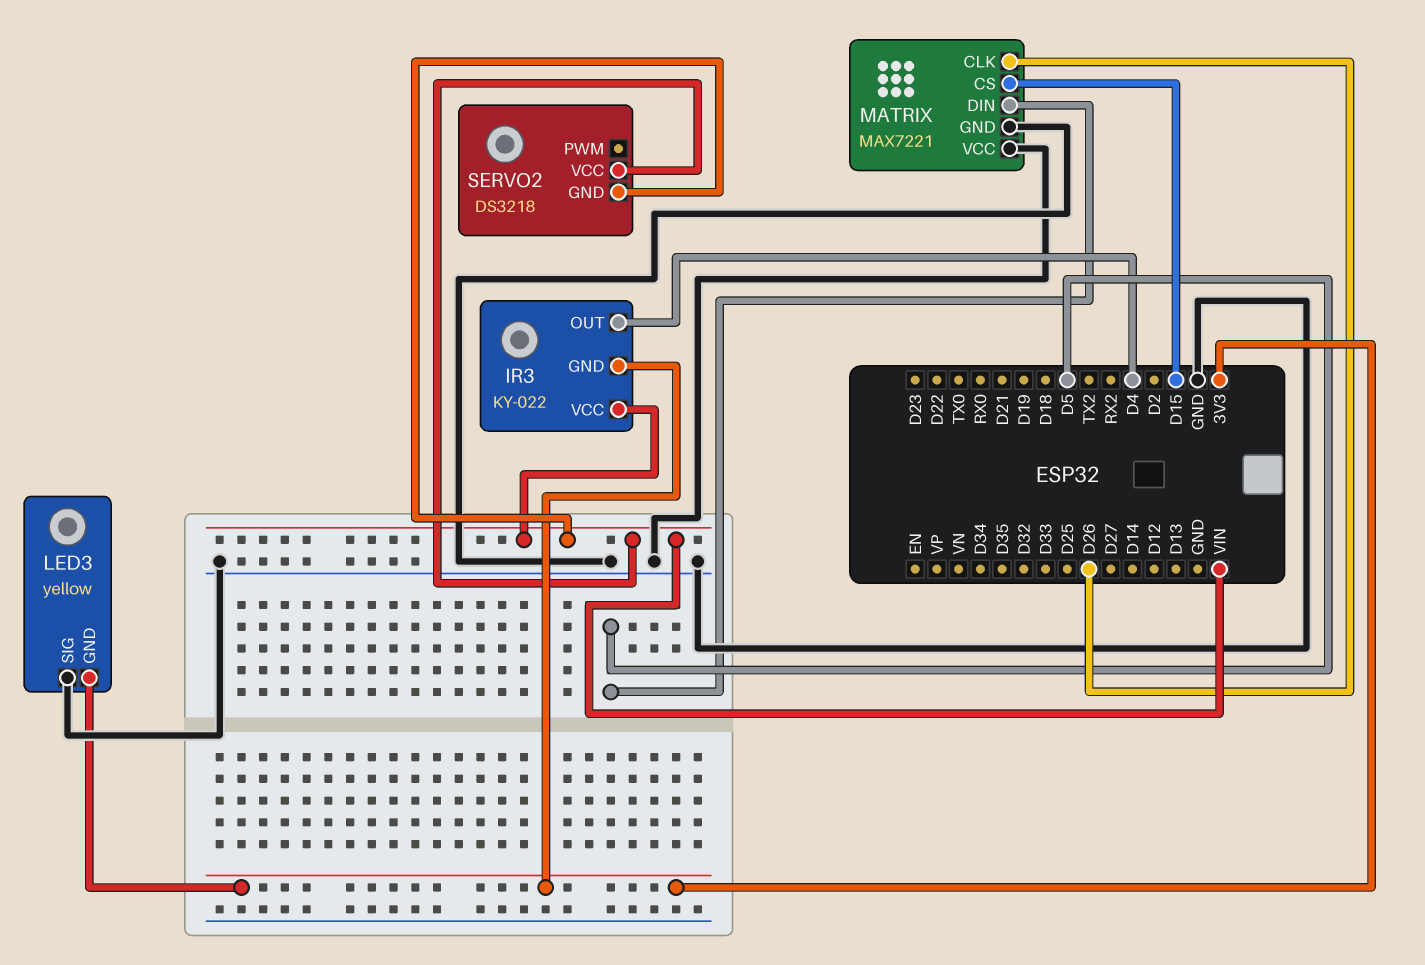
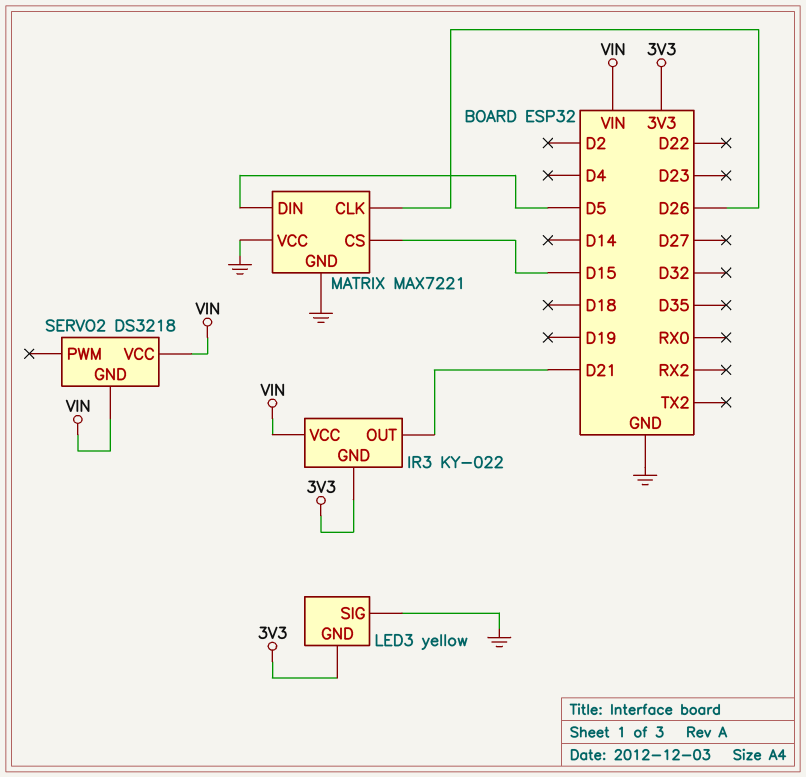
IR3 pin OUT: D4 -> D21

